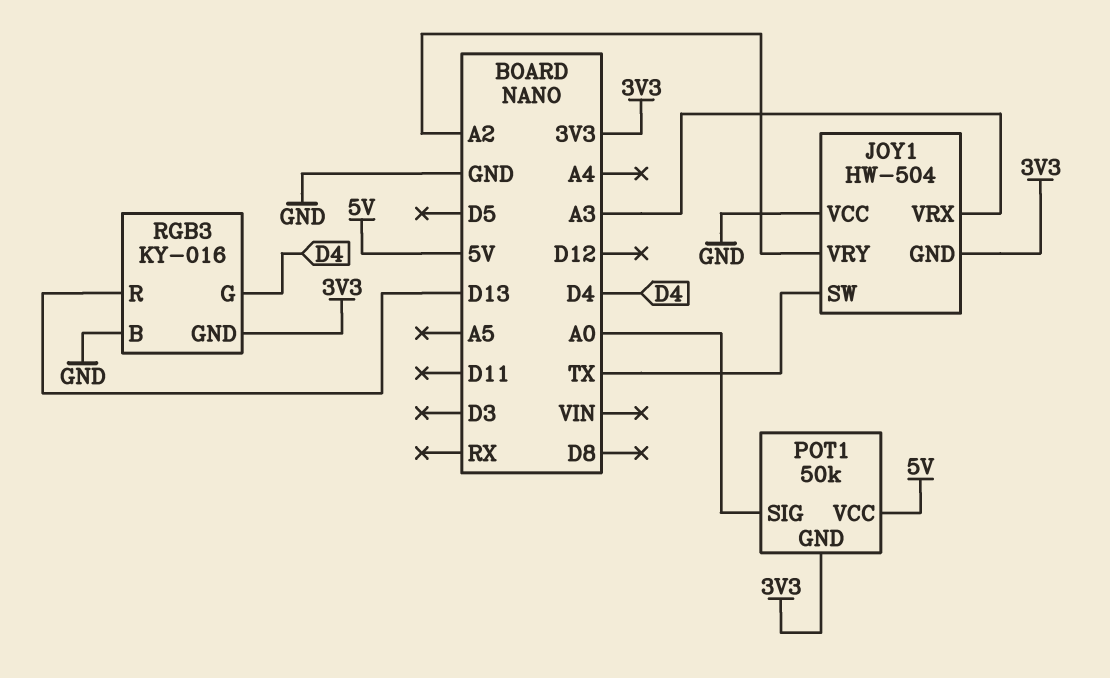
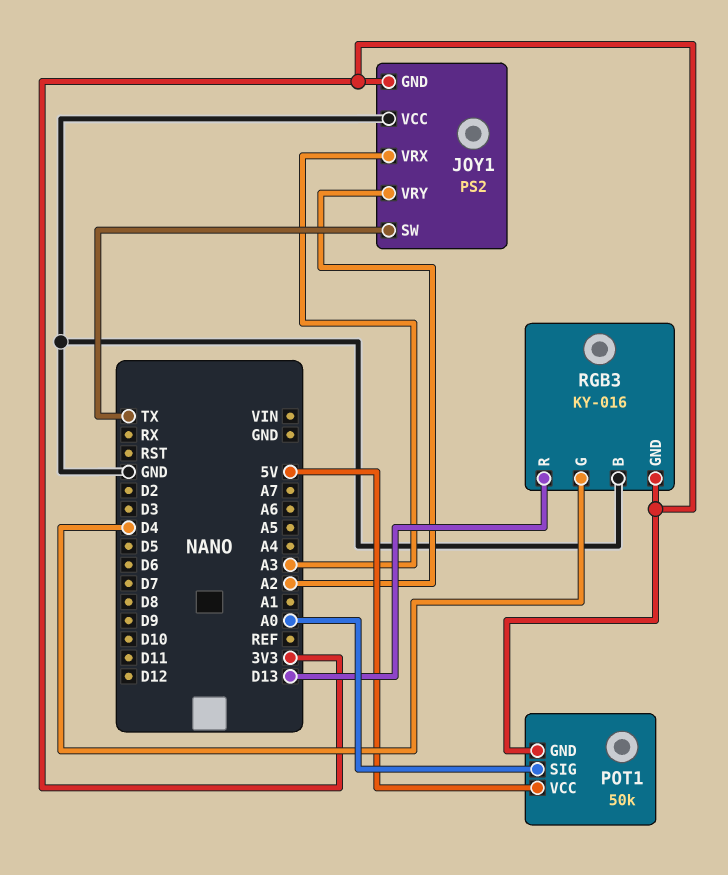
JOY1: HW-504 -> PS2

